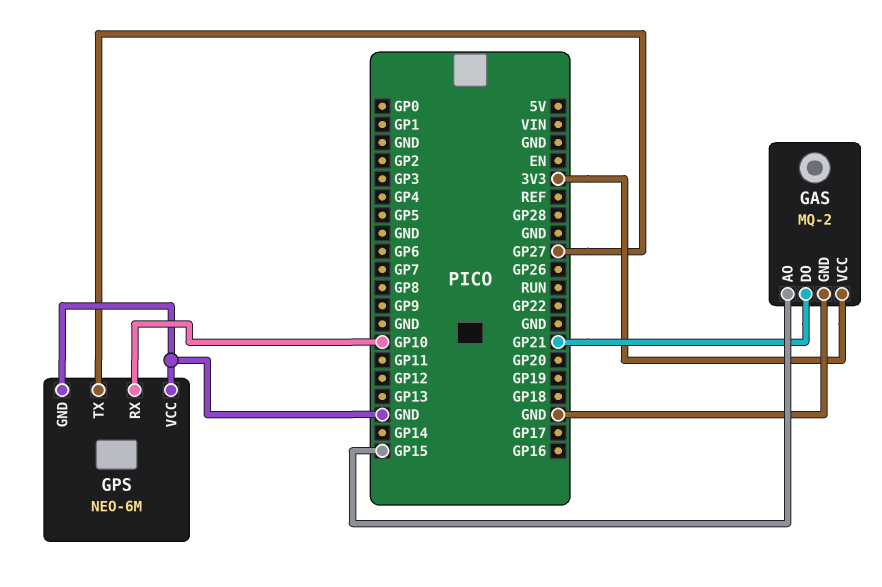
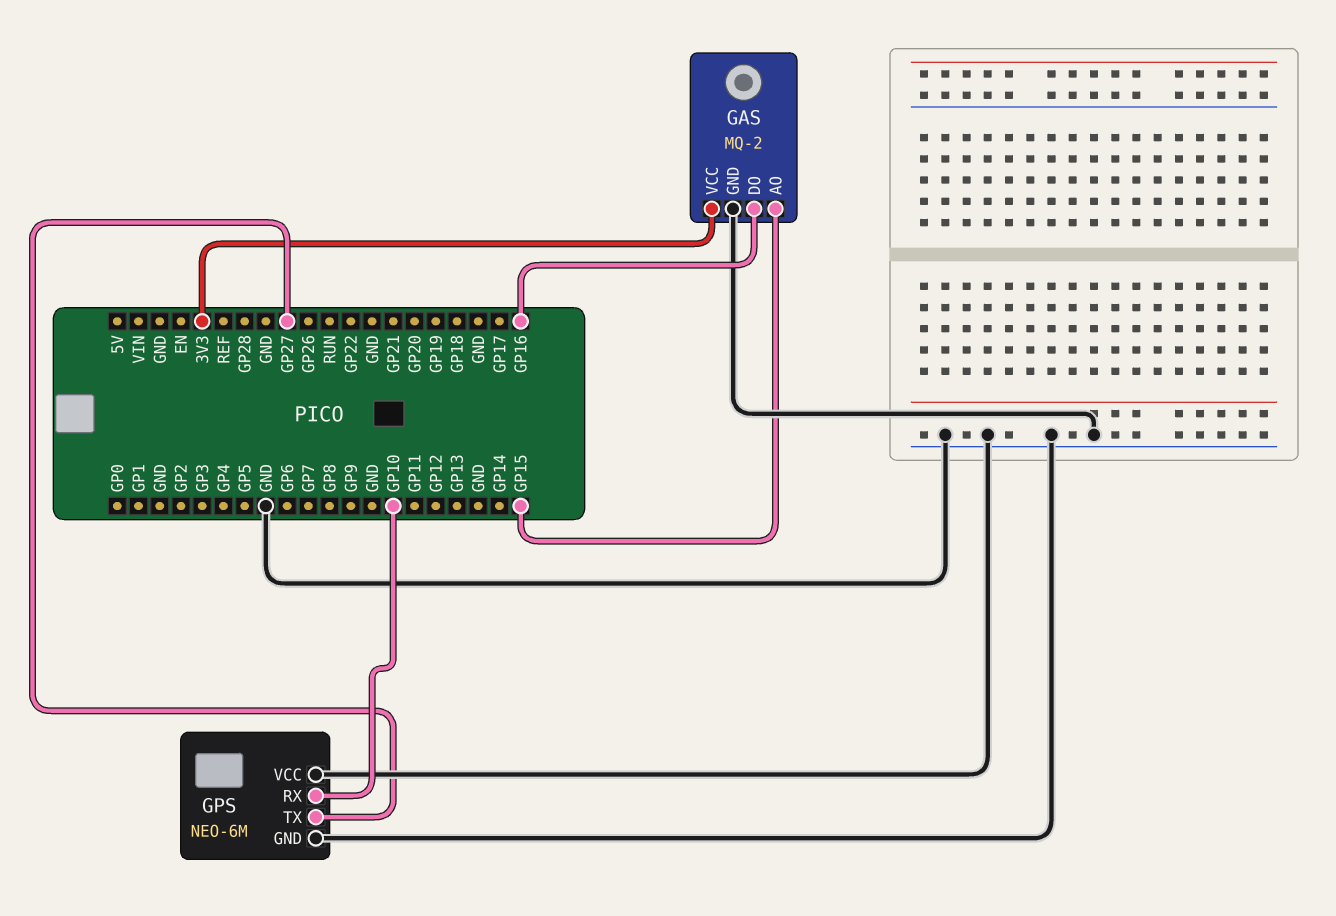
GAS pin DO: GP21 -> GP16

